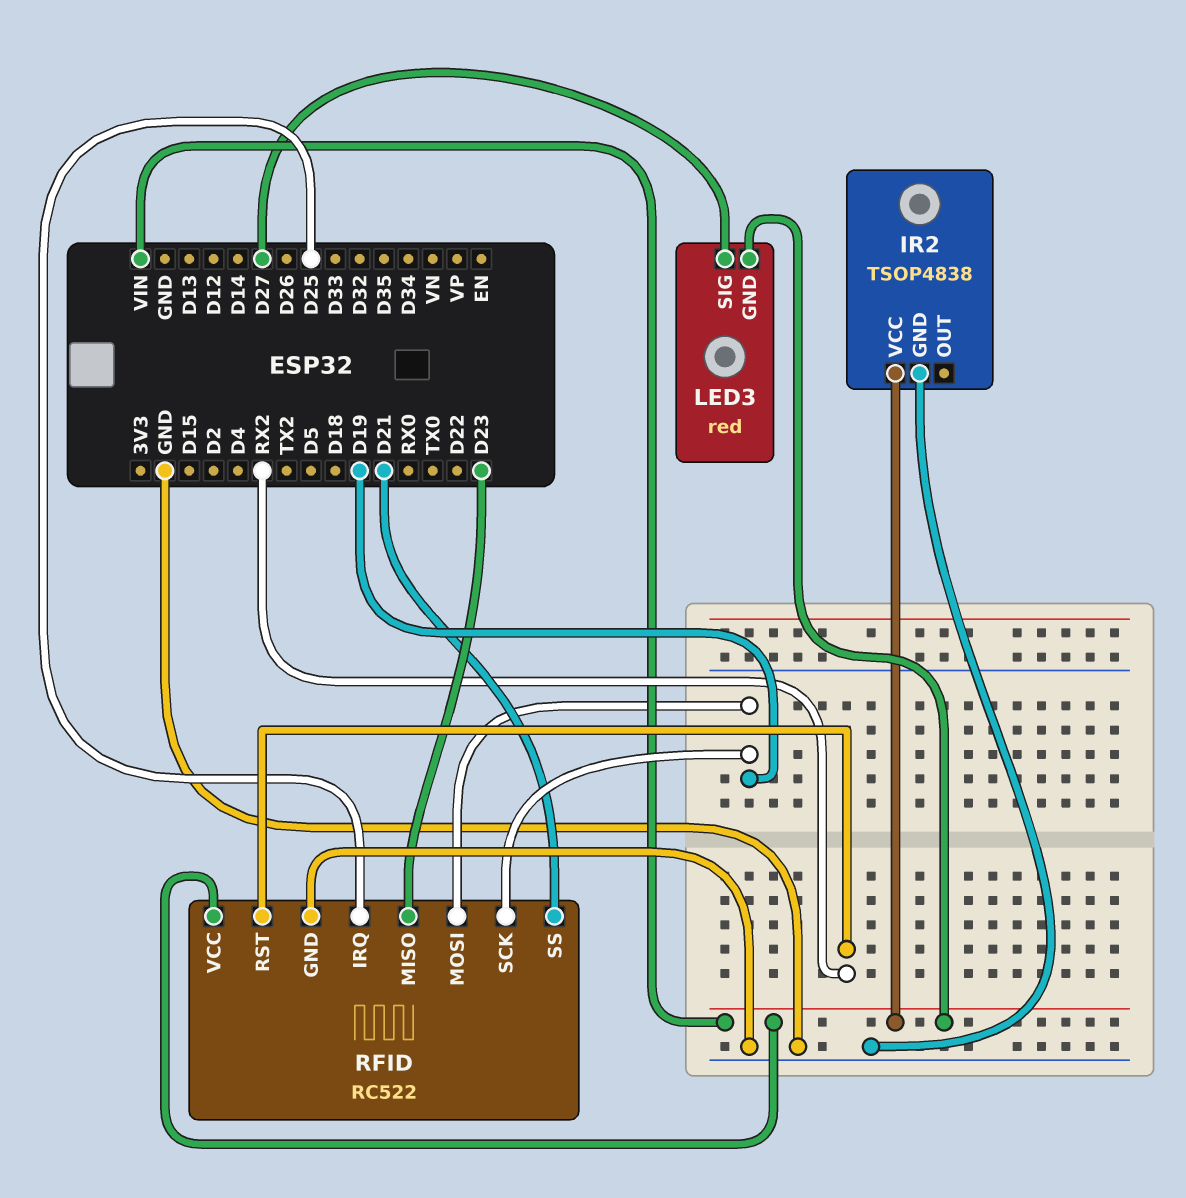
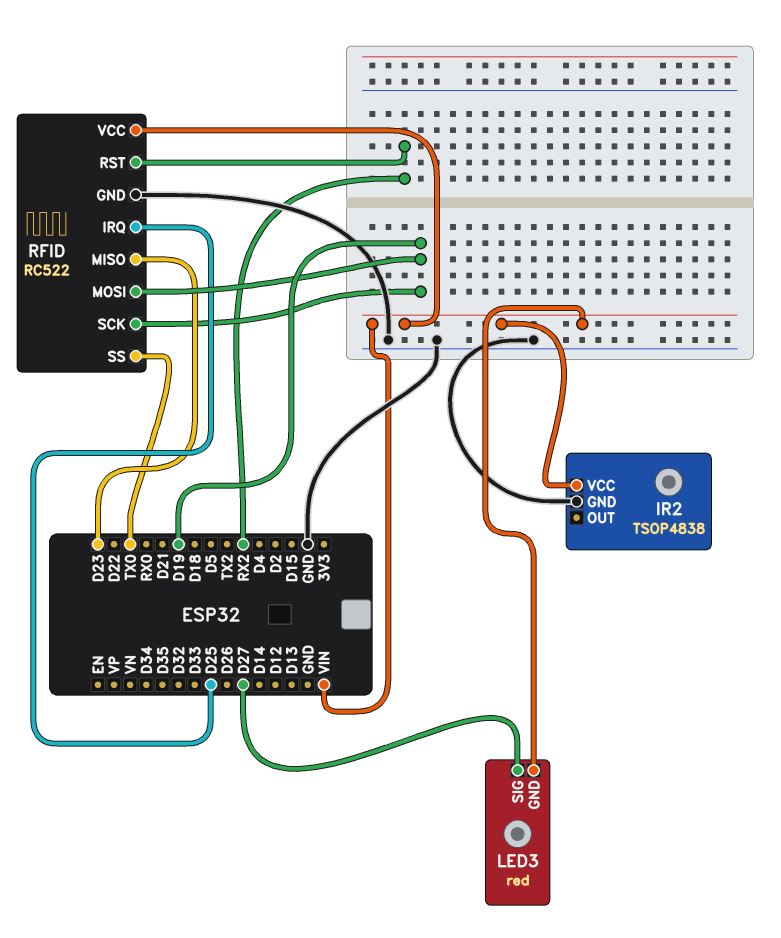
RFID pin SS: D21 -> TX0

